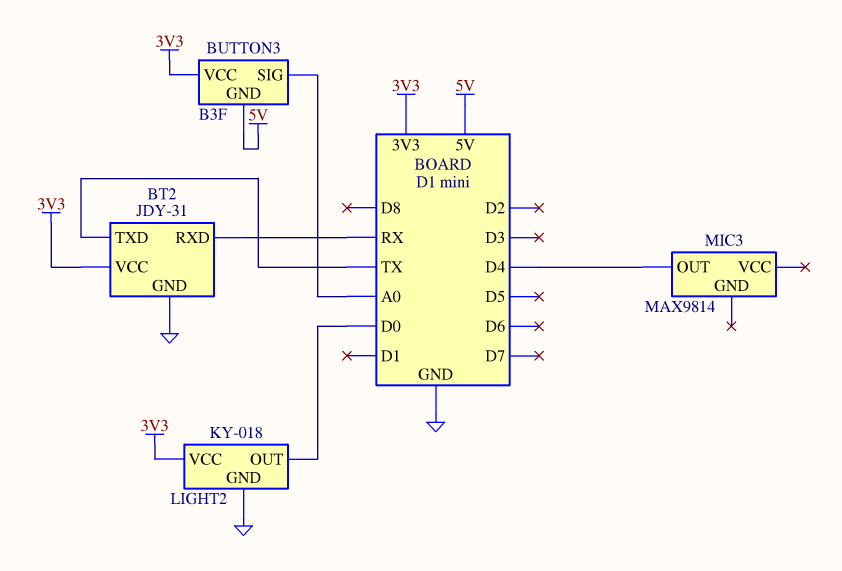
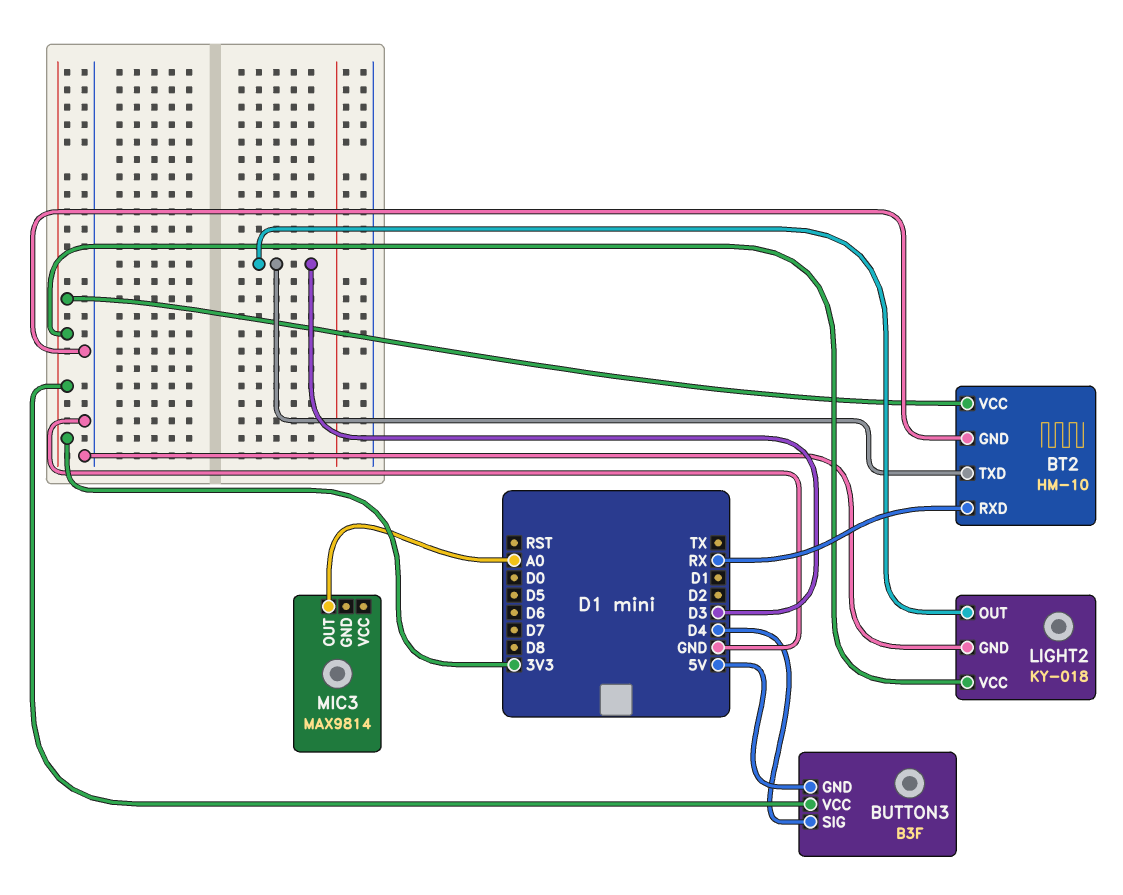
BT2: JDY-31 -> HM-10
BT2 pin TXD: TX -> D3
BUTTON3 pin SIG: A0 -> D4
LIGHT2 pin OUT: D0 -> D3
MIC3 pin OUT: D4 -> A0

